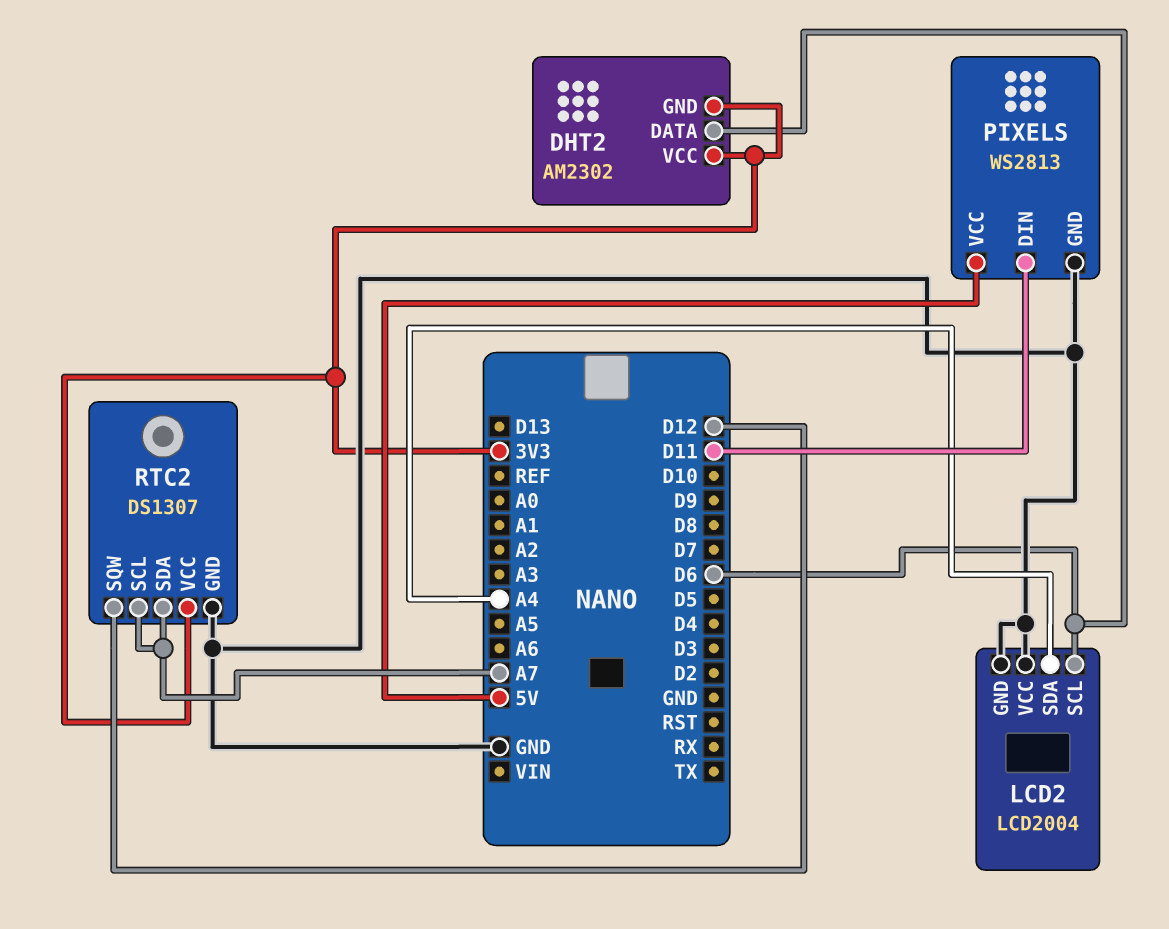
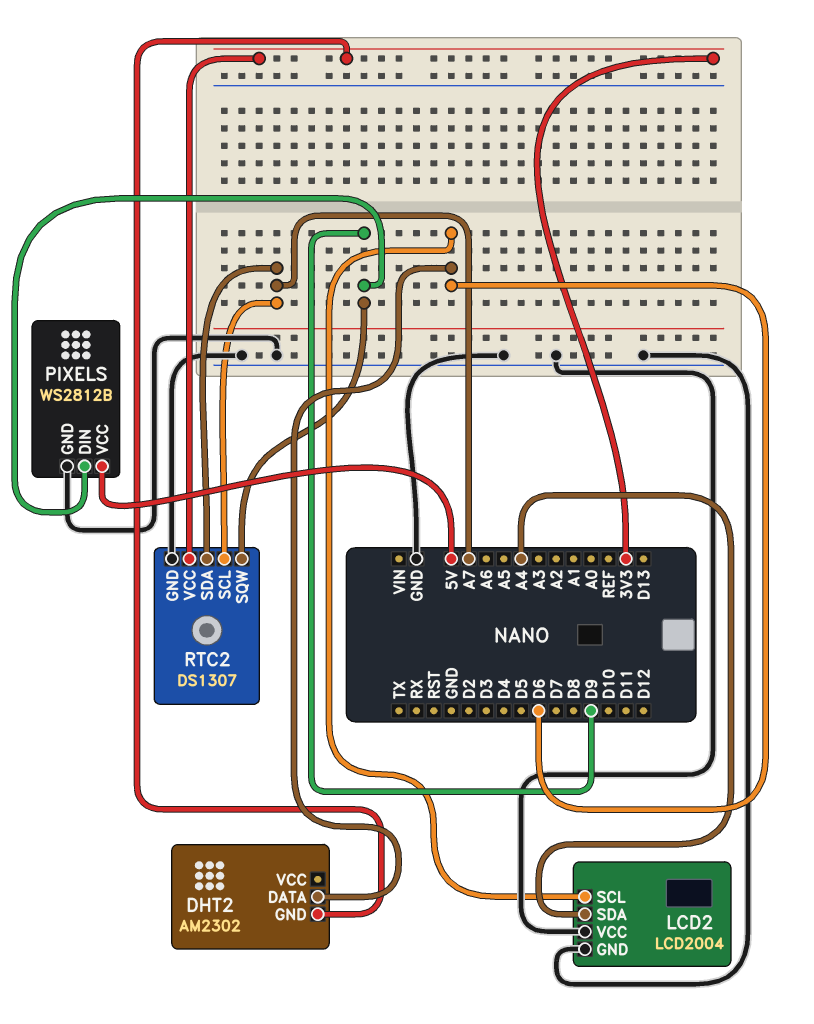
DHT2 pin VCC: 3V3 -> none
PIXELS: WS2813 -> WS2812B
PIXELS pin DIN: D11 -> D9
RTC2 pin SQW: D12 -> D9

